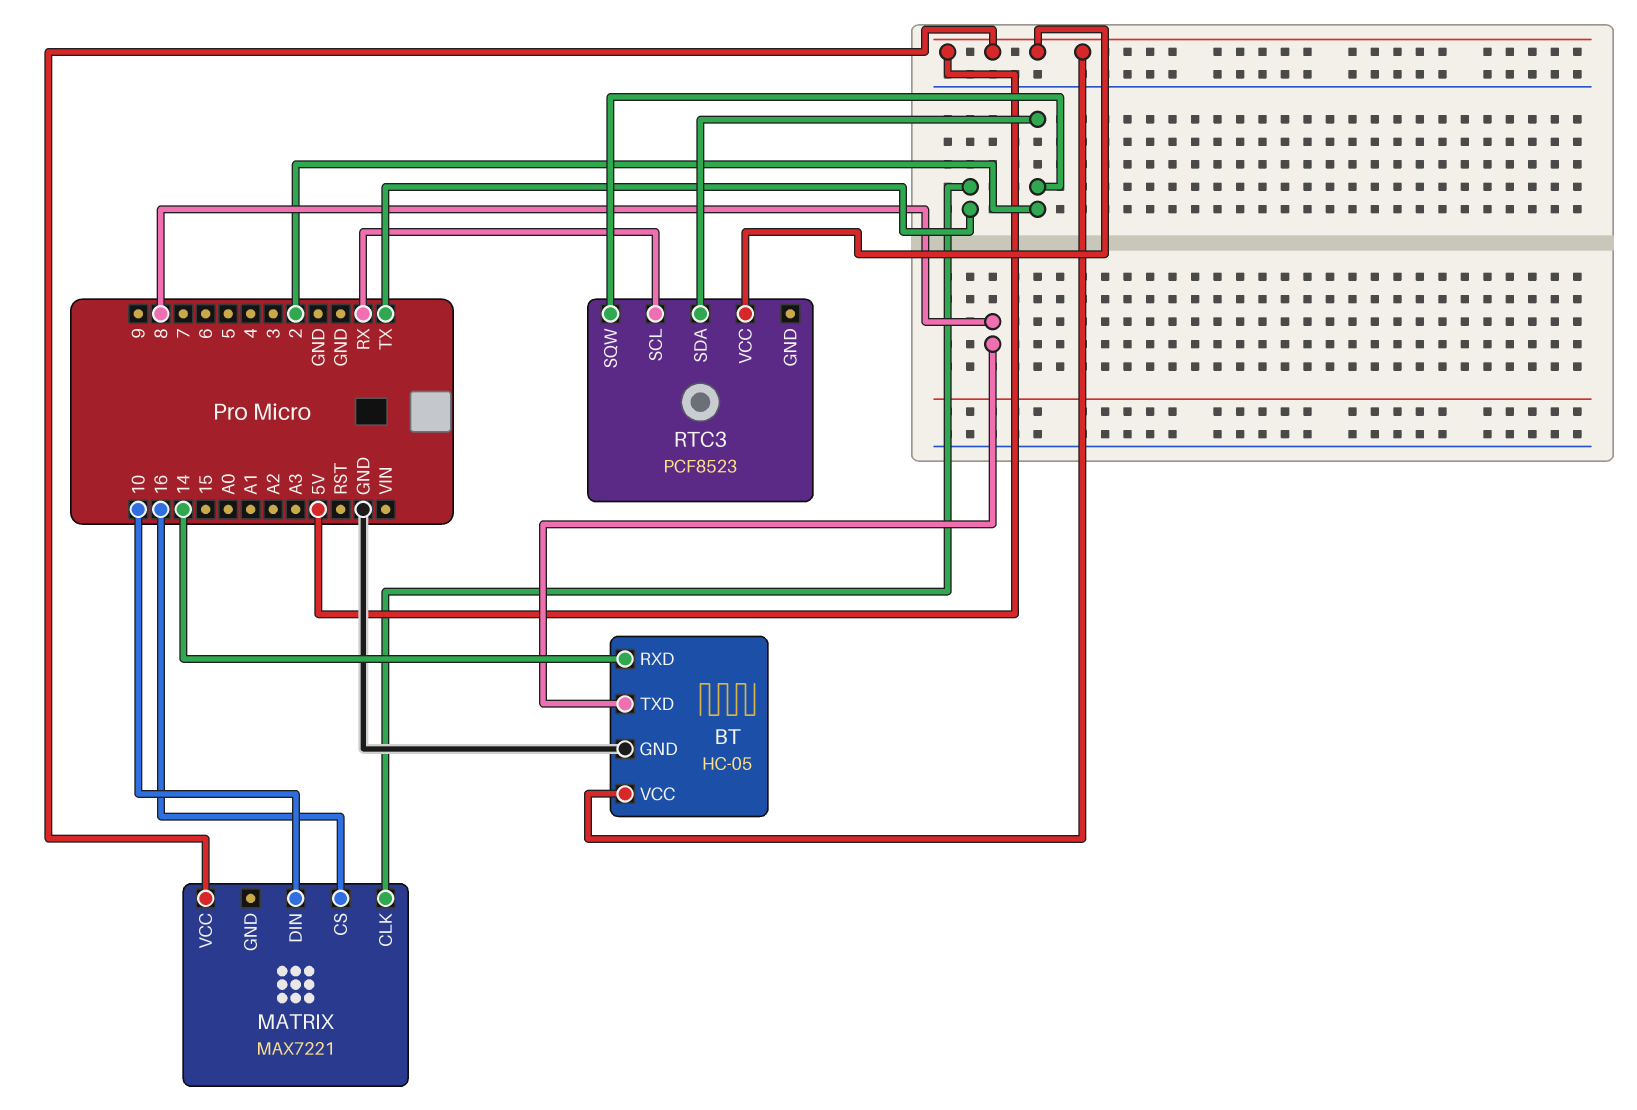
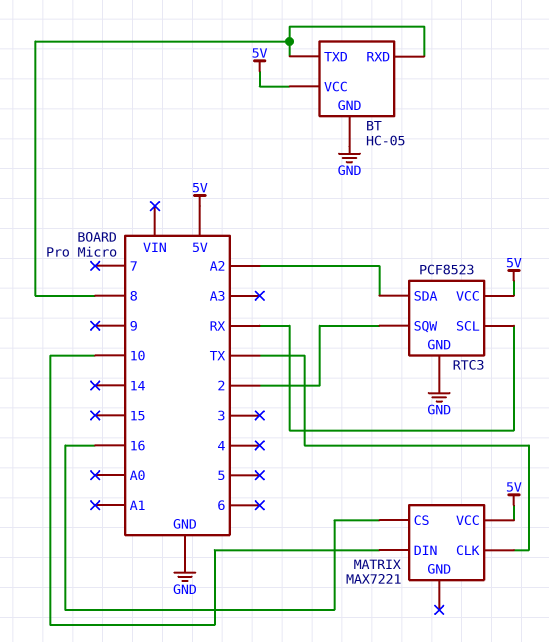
BT pin RXD: 14 -> 8
RTC3 pin GND: none -> GND
RTC3 pin SDA: 2 -> A2

